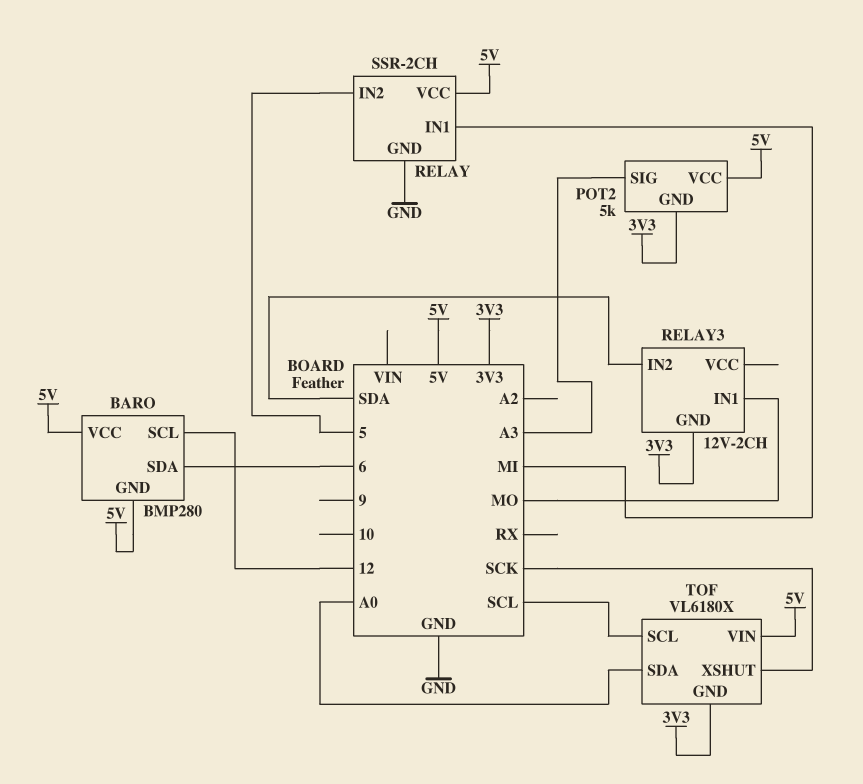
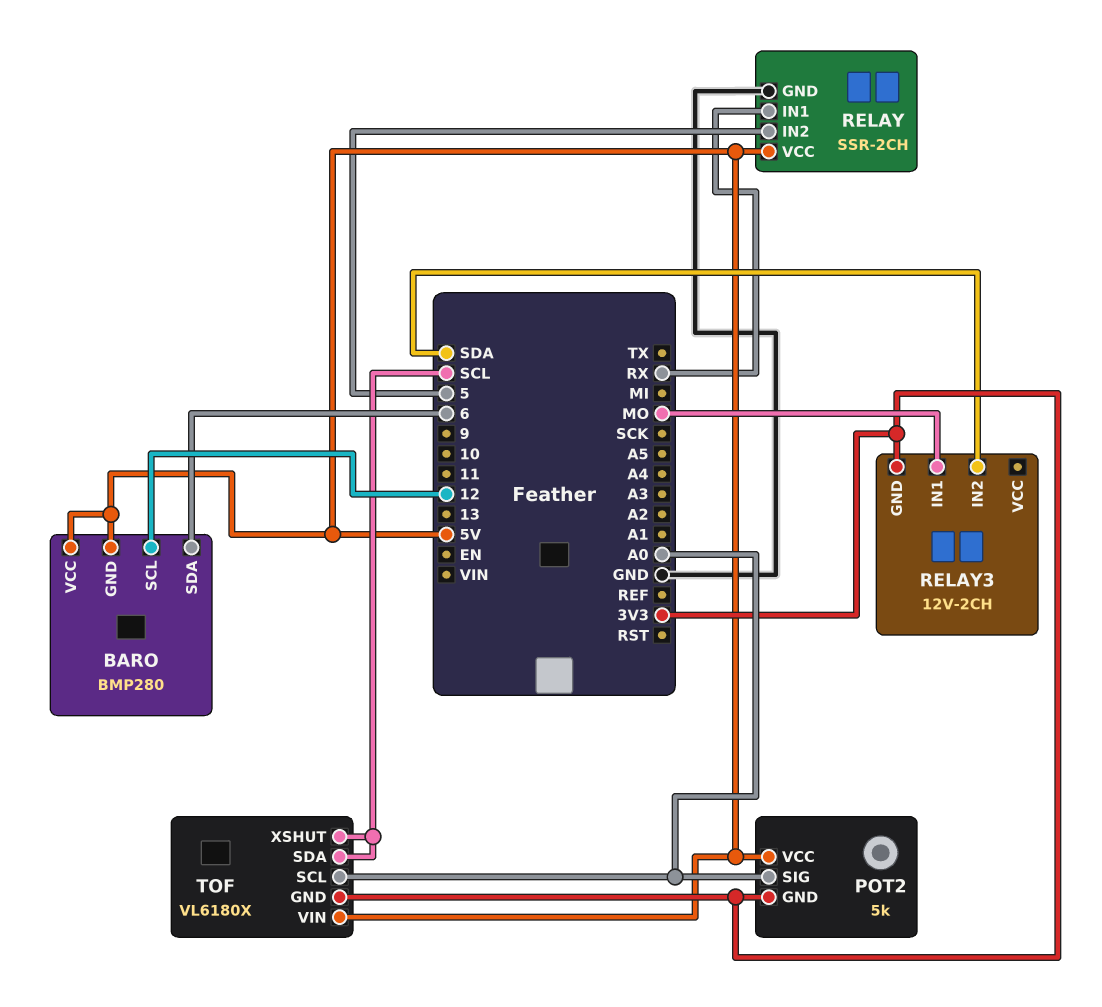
POT2 pin SIG: A3 -> A0
RELAY pin IN1: MI -> RX
TOF pin SCL: SCL -> A0
TOF pin SDA: A0 -> SCL
TOF pin XSHUT: SCK -> SCL

